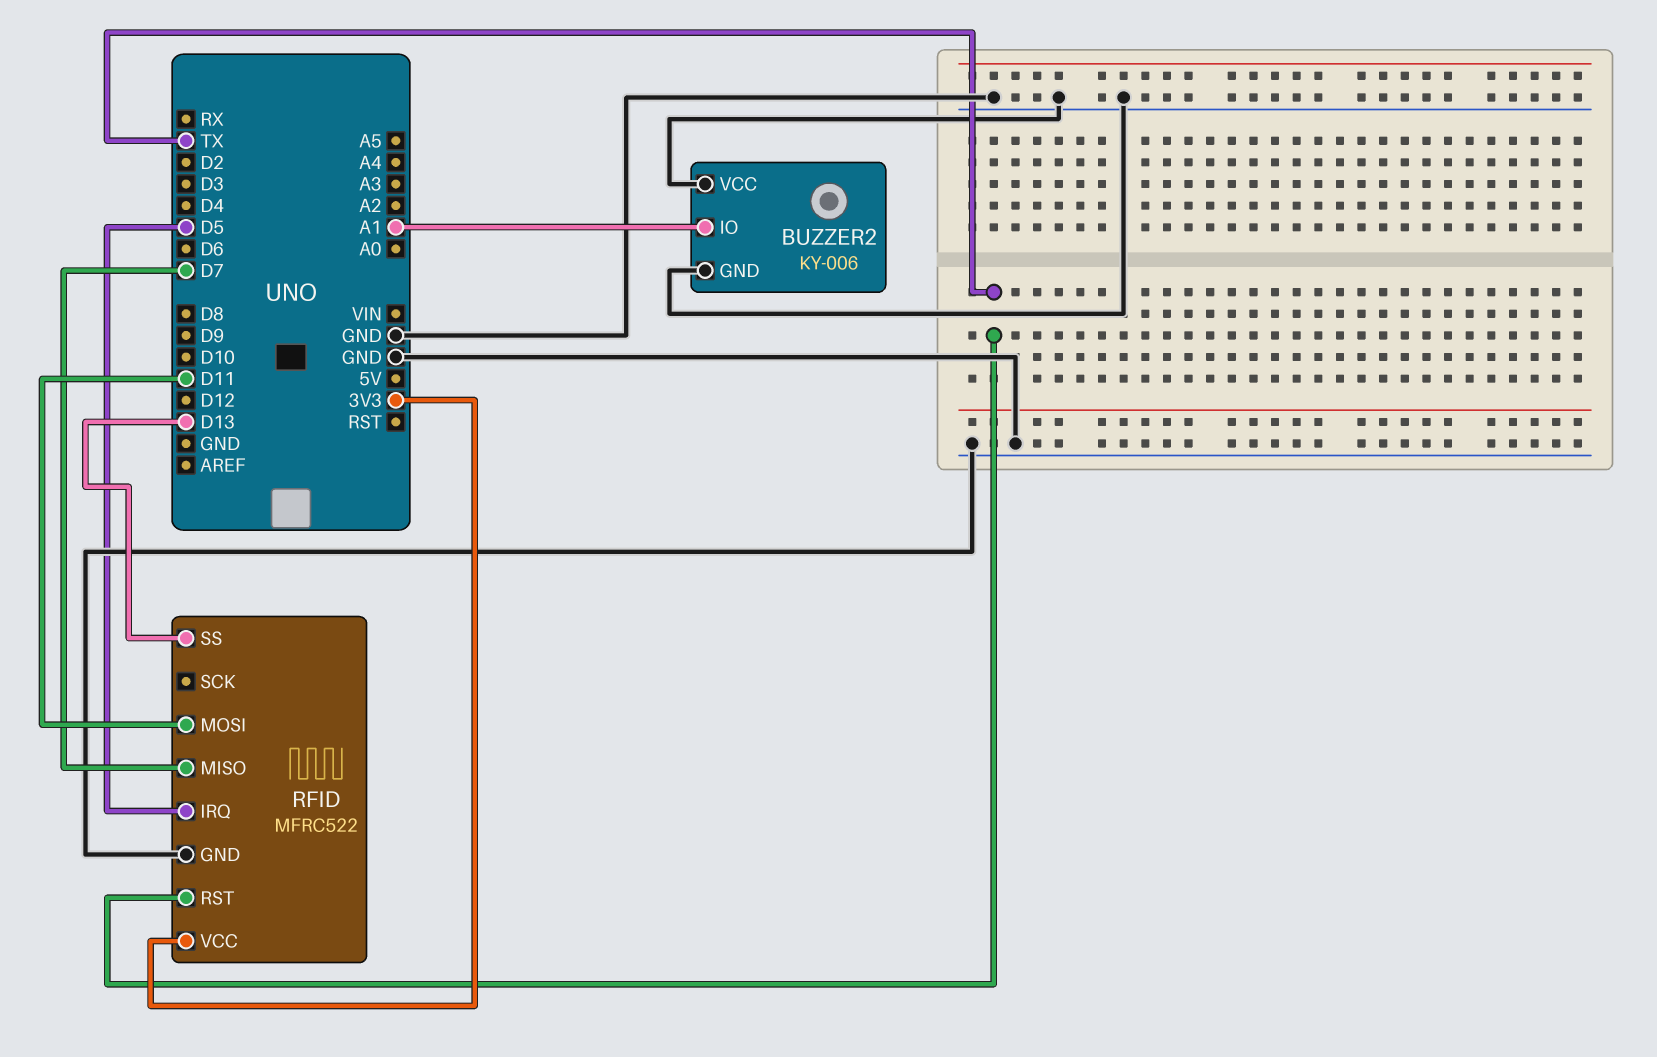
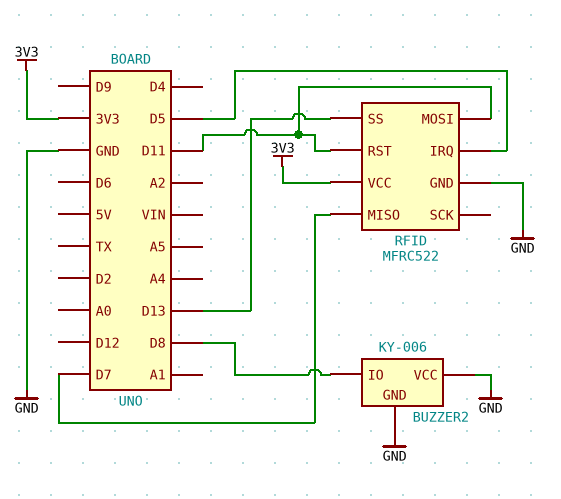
BUZZER2 pin IO: A1 -> D8
RFID pin RST: TX -> D11

